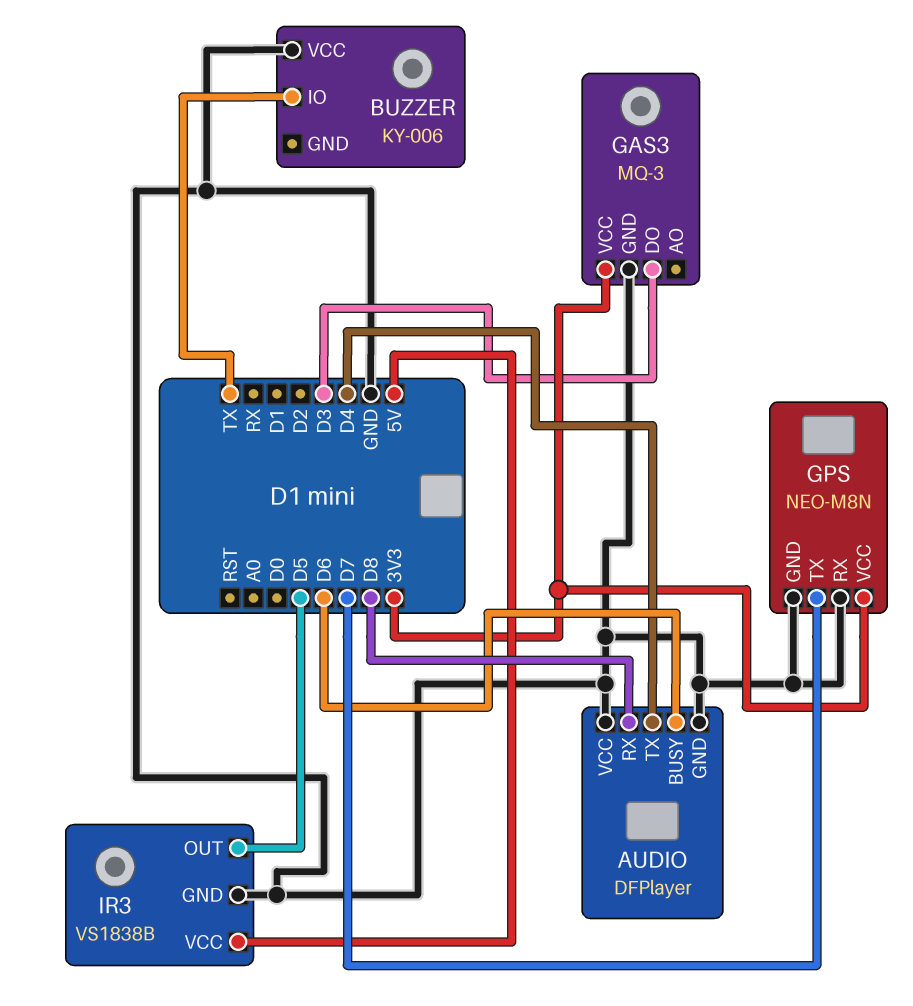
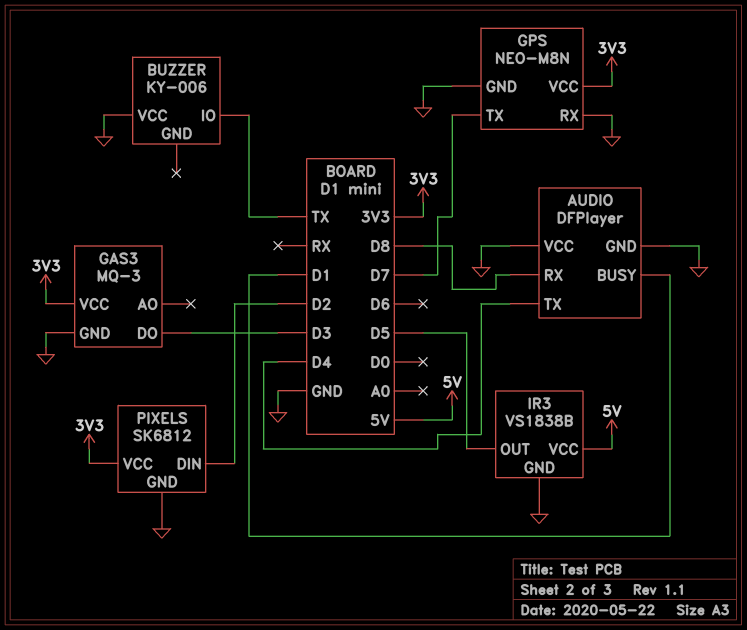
AUDIO pin BUSY: D6 -> D1
PIXELS: none -> SK6812
PIXELS pin DIN: none -> D2
PIXELS pin GND: none -> GND
PIXELS pin VCC: none -> 3V3

